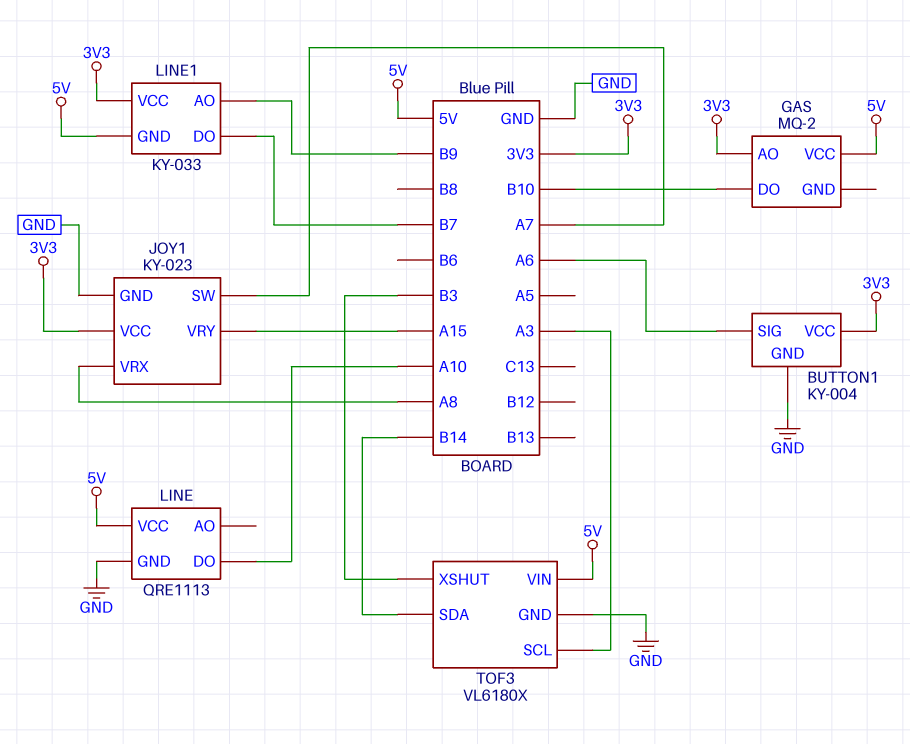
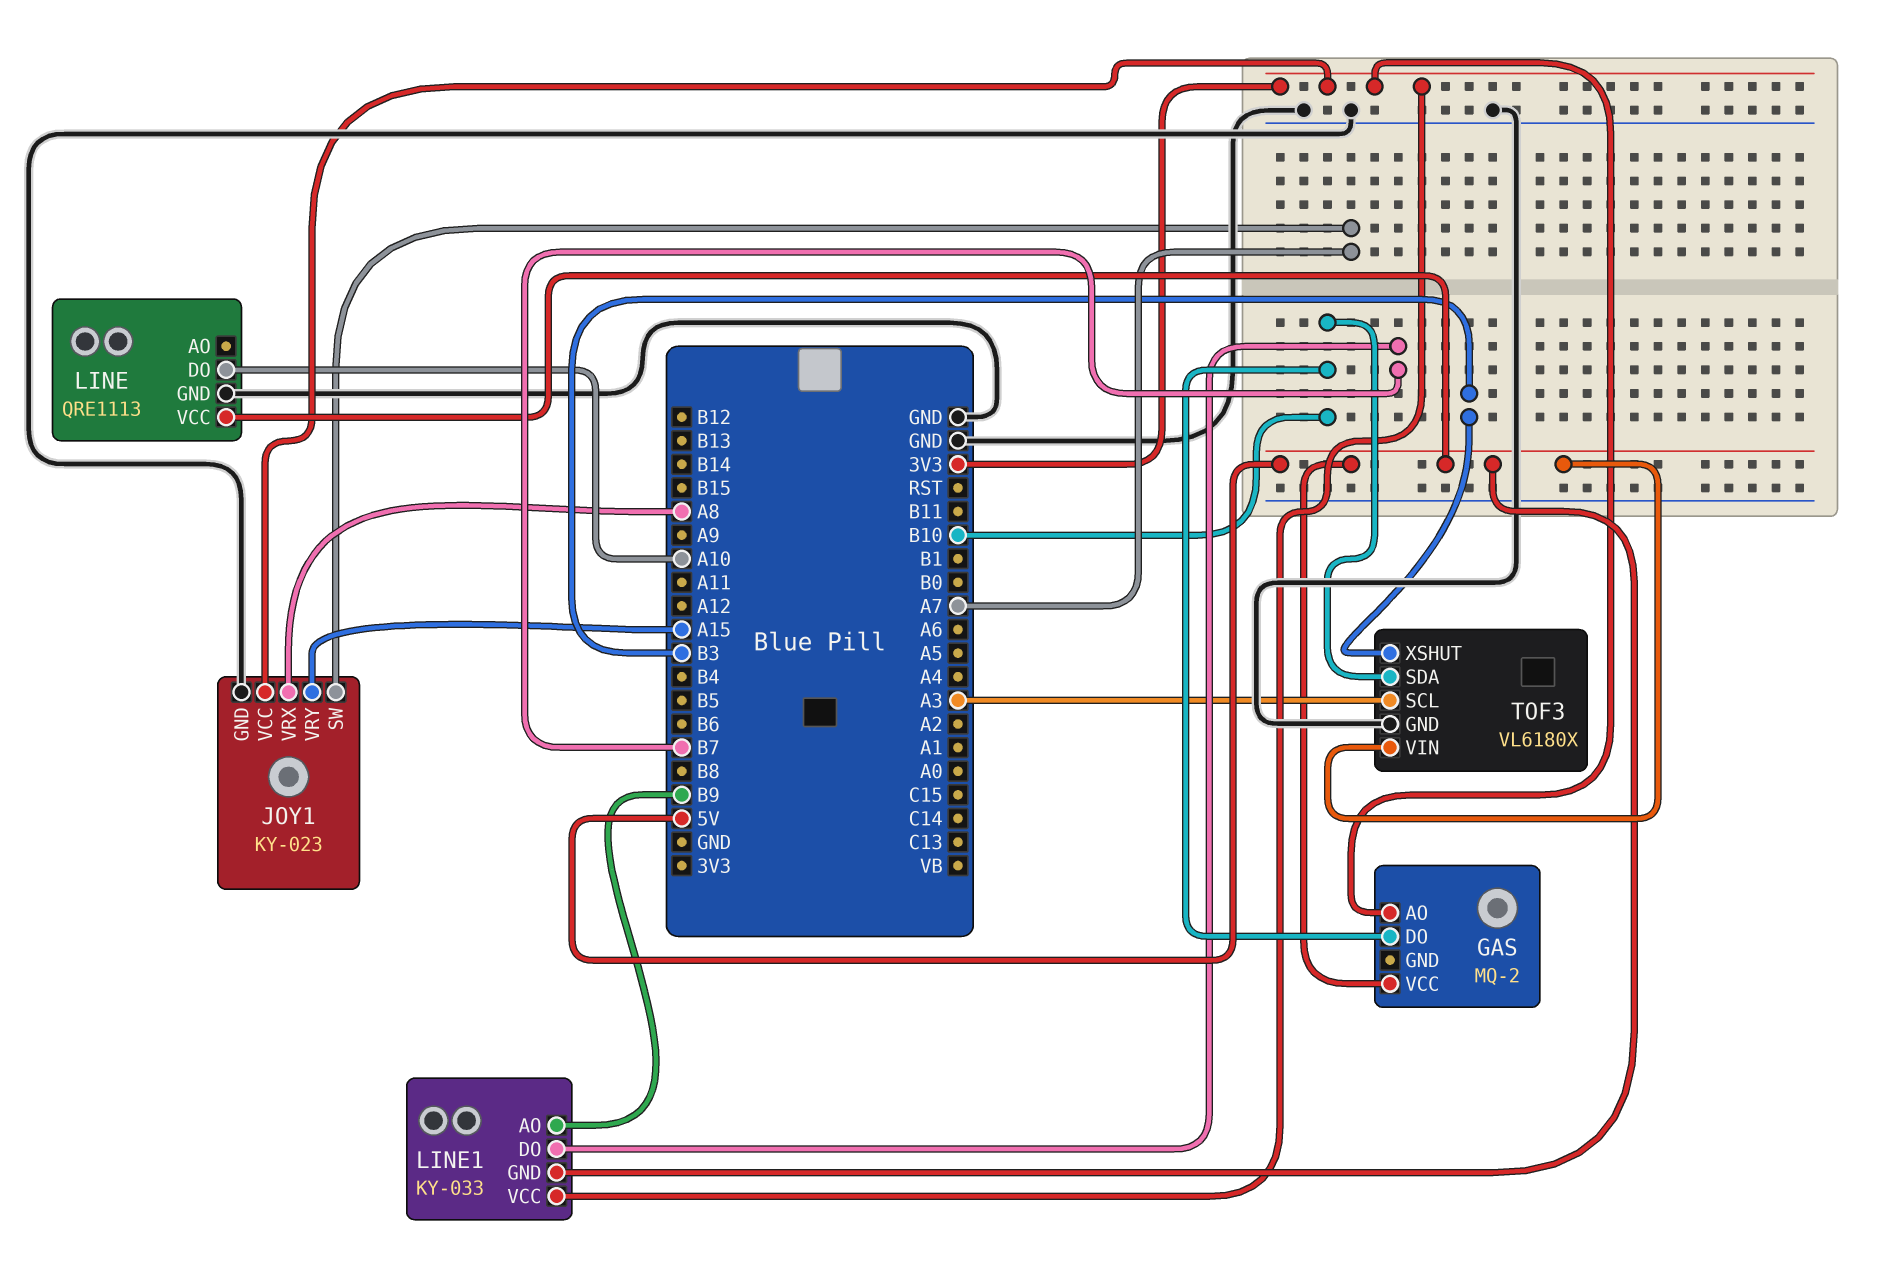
BUTTON1: KY-004 -> none
BUTTON1 pin GND: GND -> none
BUTTON1 pin SIG: A6 -> none
BUTTON1 pin VCC: 3V3 -> none
TOF3 pin SDA: B14 -> B10

